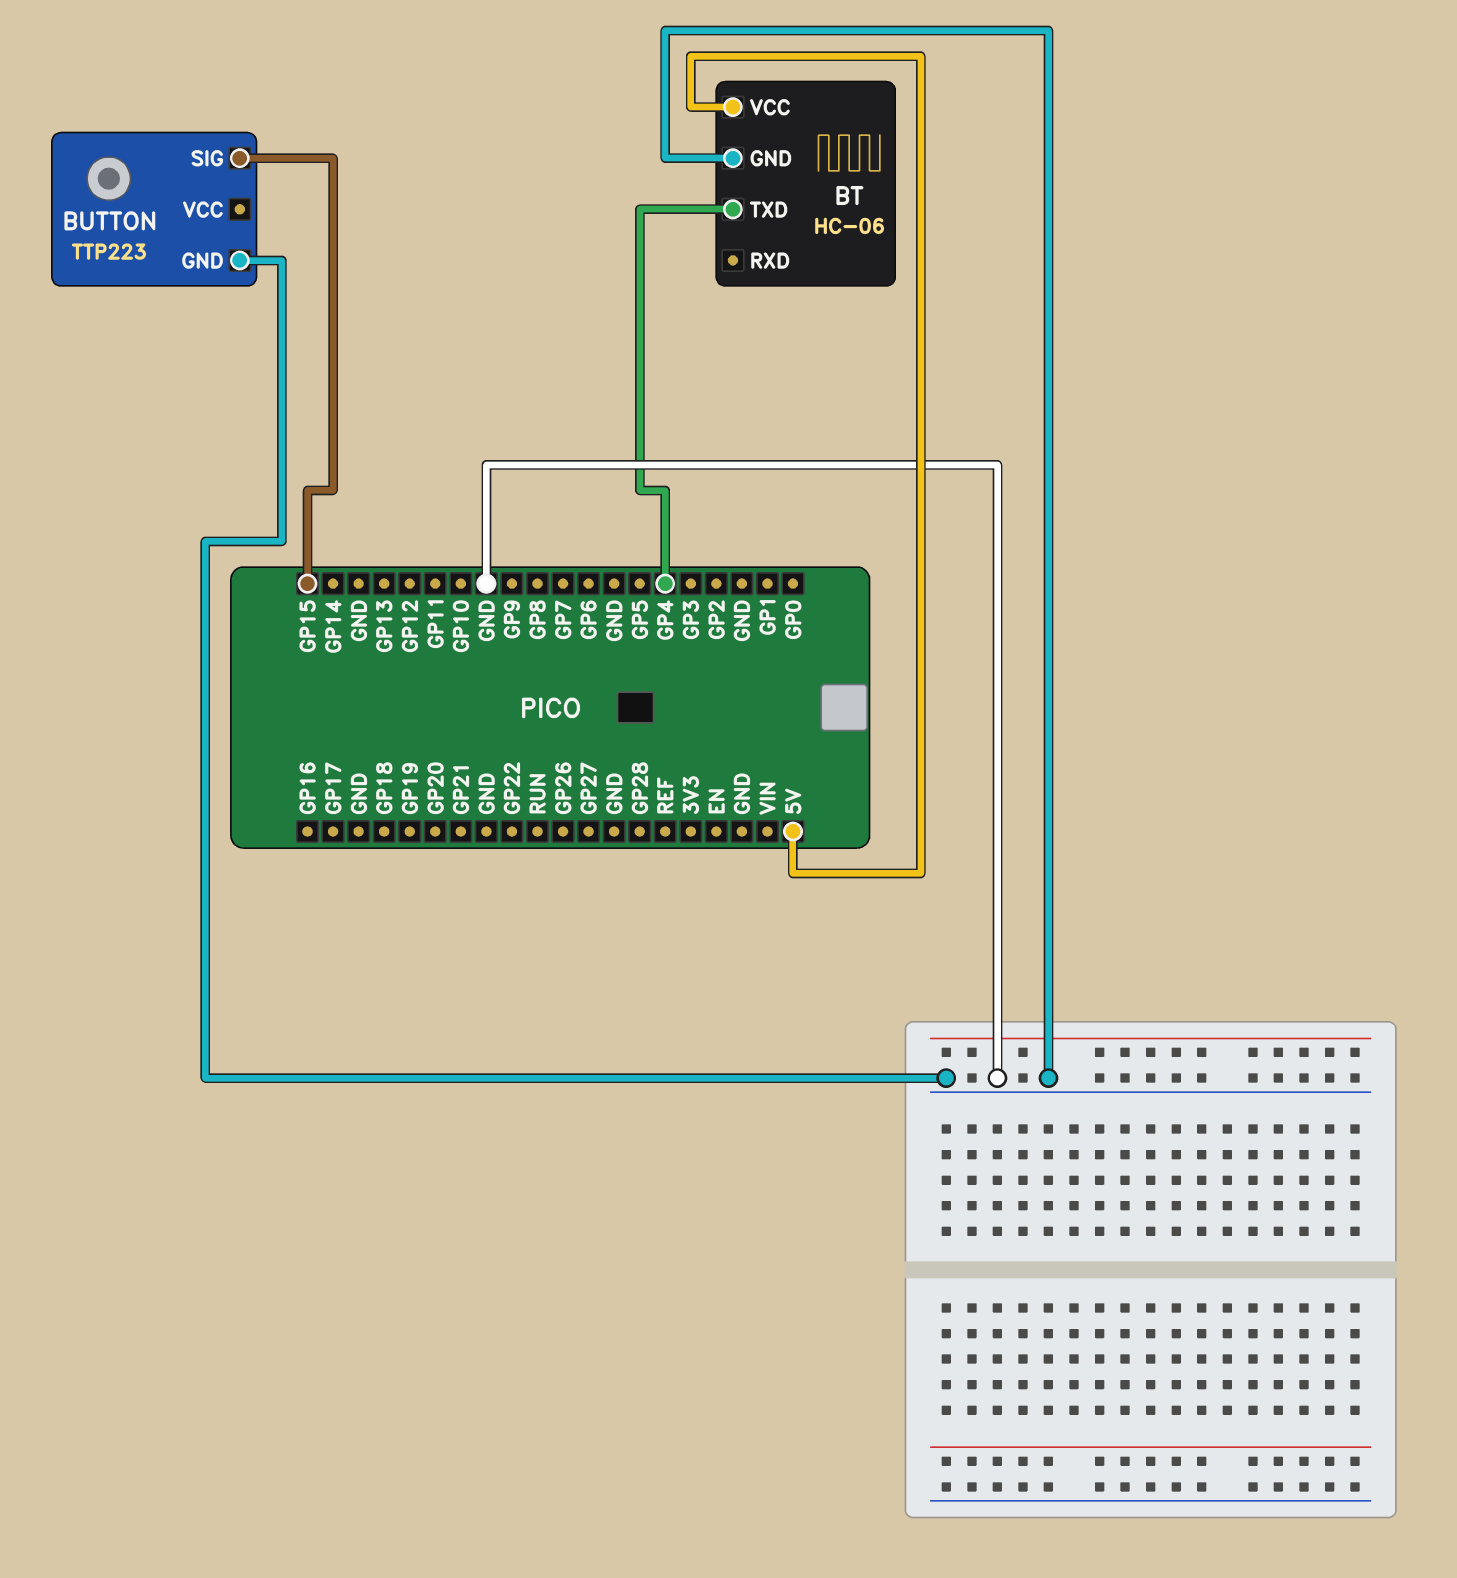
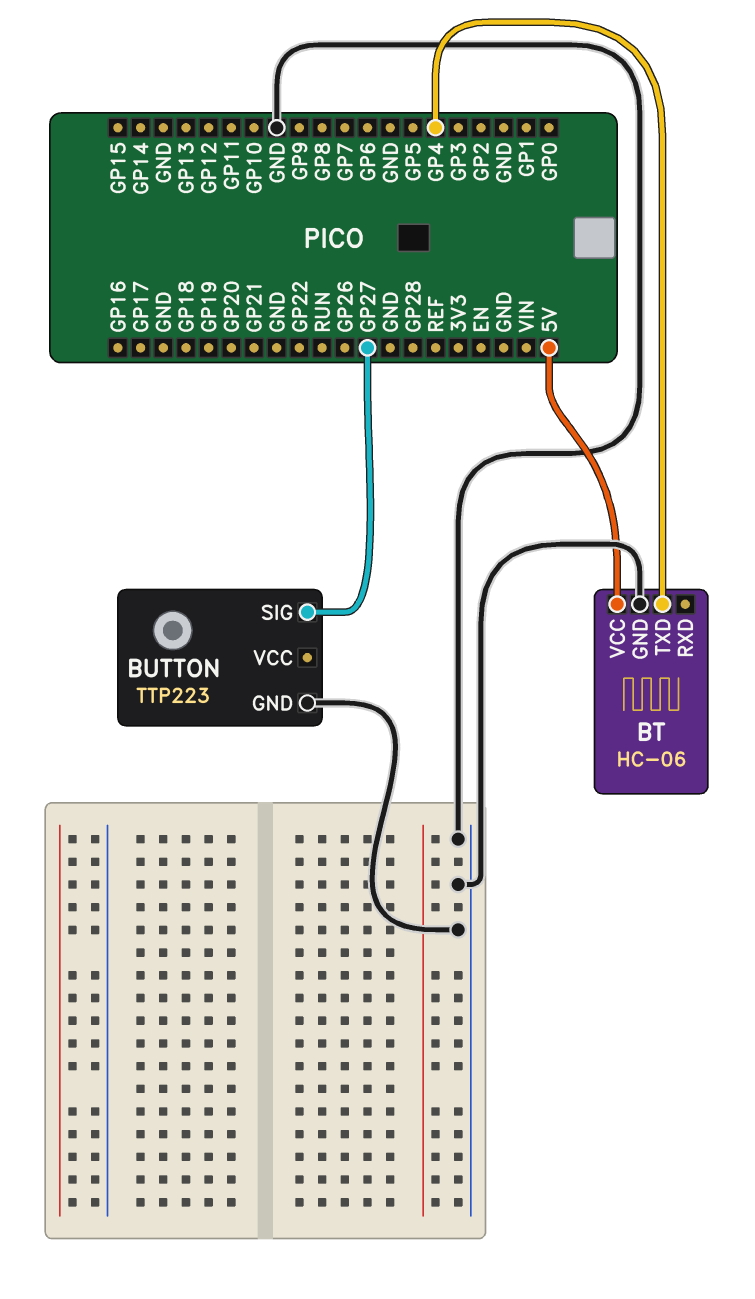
BUTTON pin SIG: GP15 -> GP27

